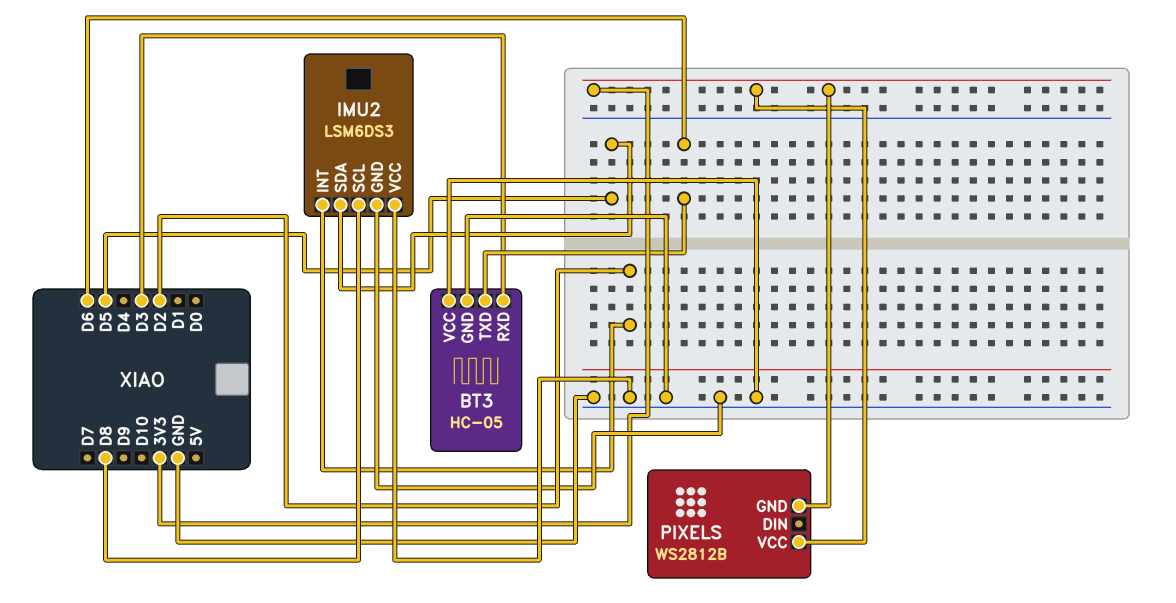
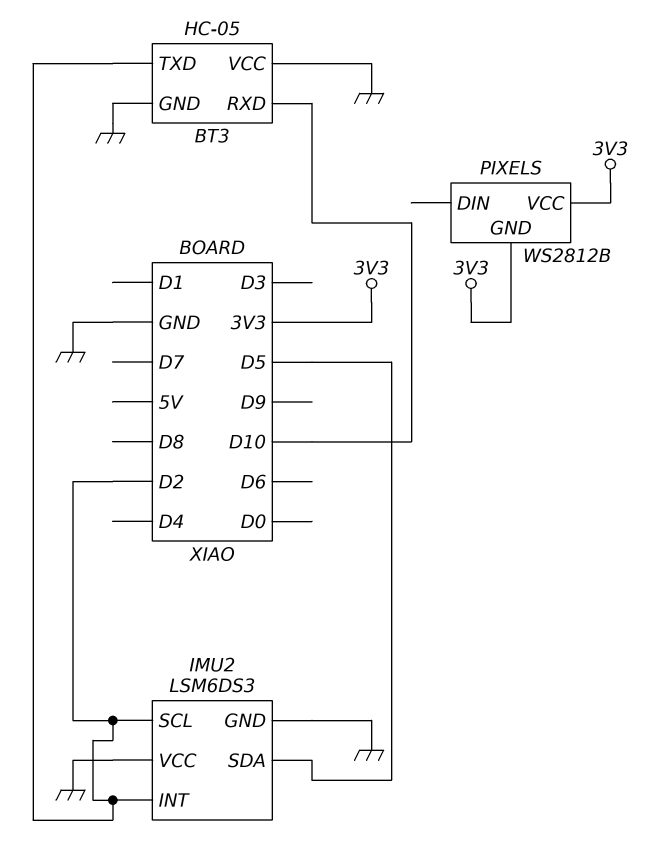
BT3 pin RXD: D3 -> D10
BT3 pin TXD: D6 -> D2
IMU2 pin SCL: D8 -> D2

